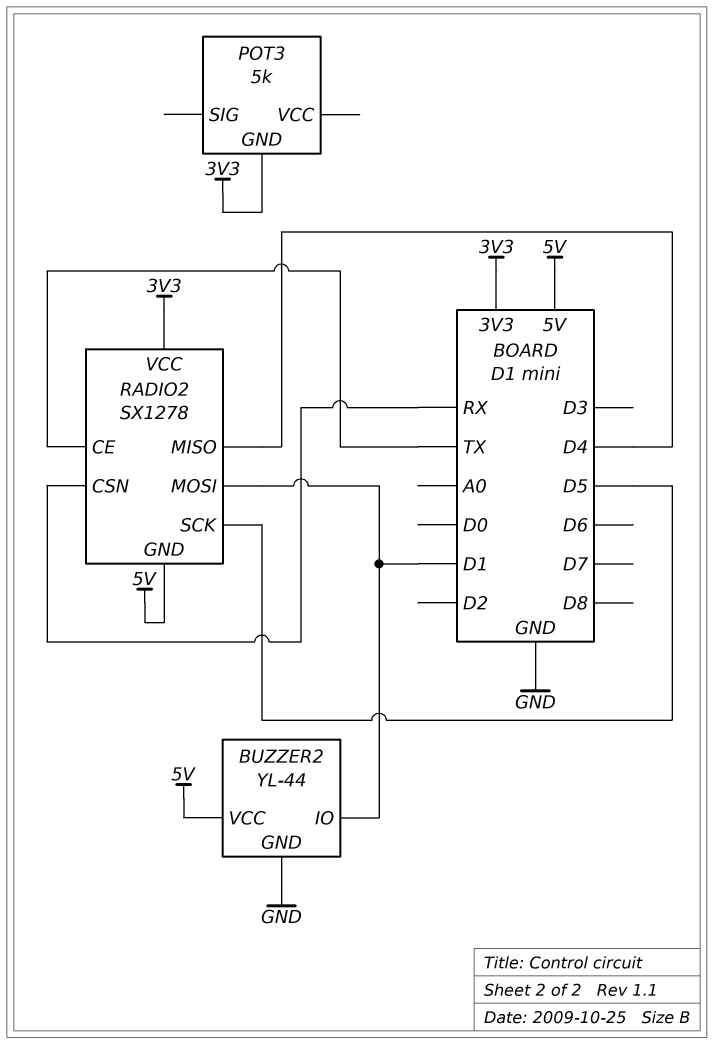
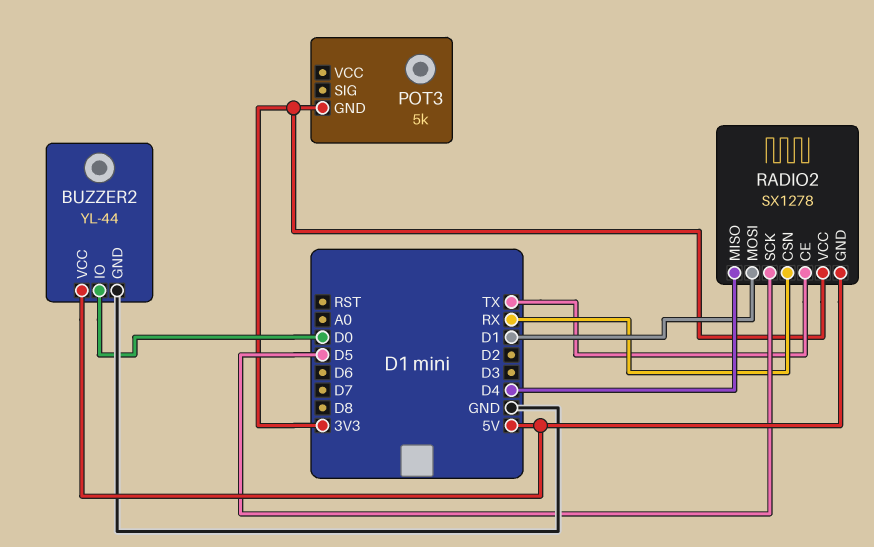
BUZZER2 pin IO: D1 -> D0

